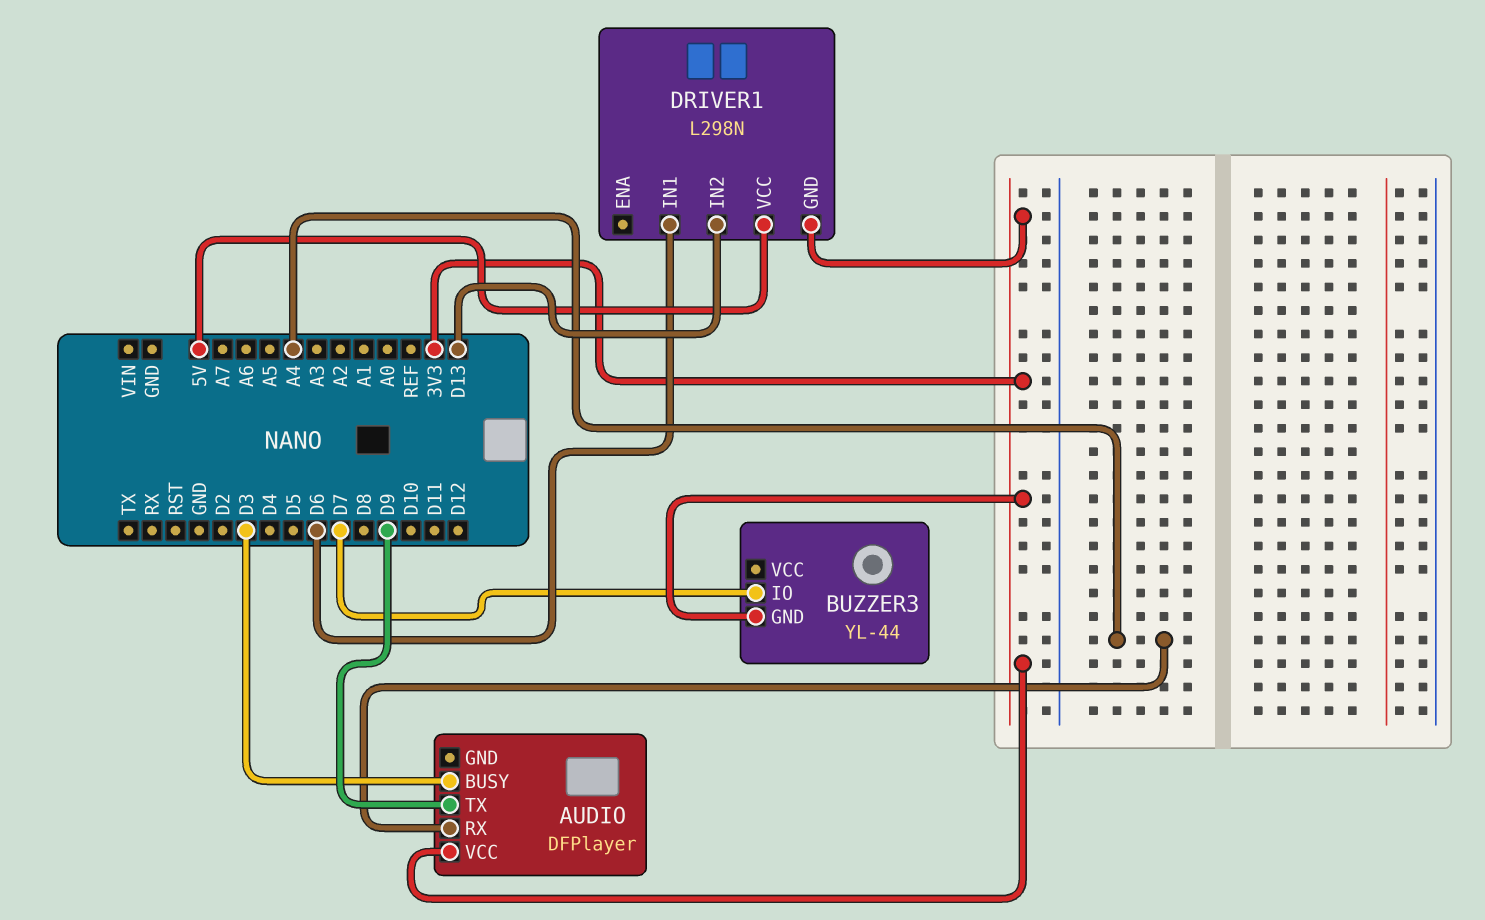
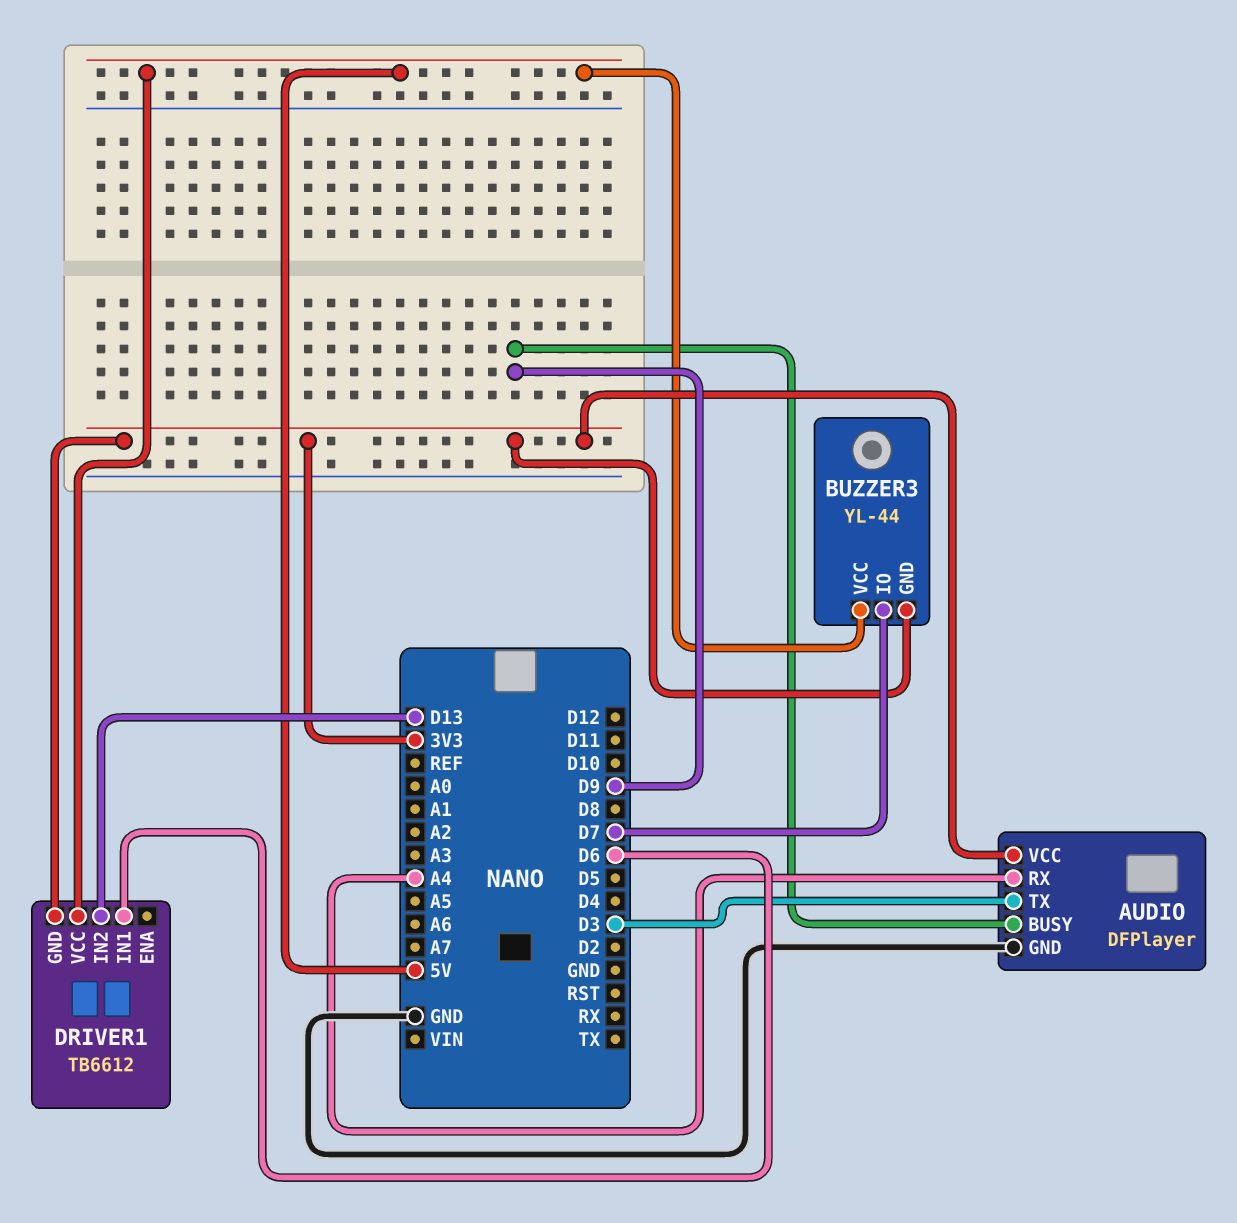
AUDIO pin BUSY: D3 -> D9
AUDIO pin GND: none -> GND
AUDIO pin TX: D9 -> D3
BUZZER3 pin VCC: none -> 5V
DRIVER1: L298N -> TB6612

